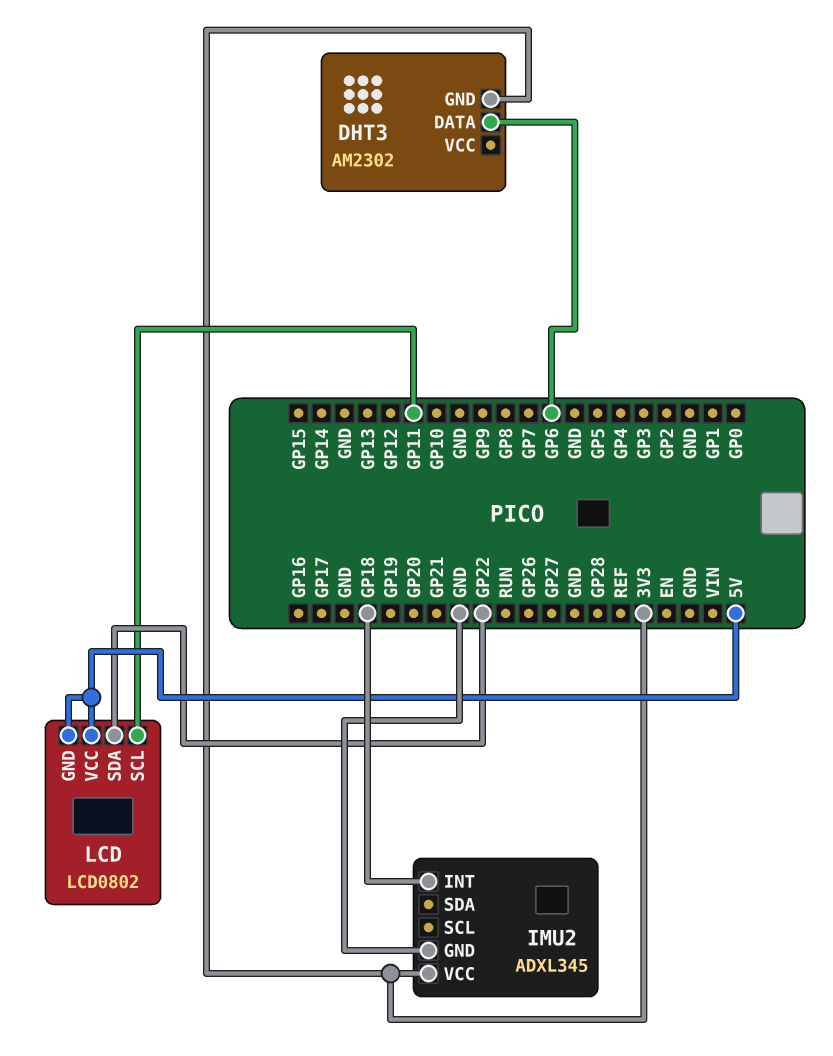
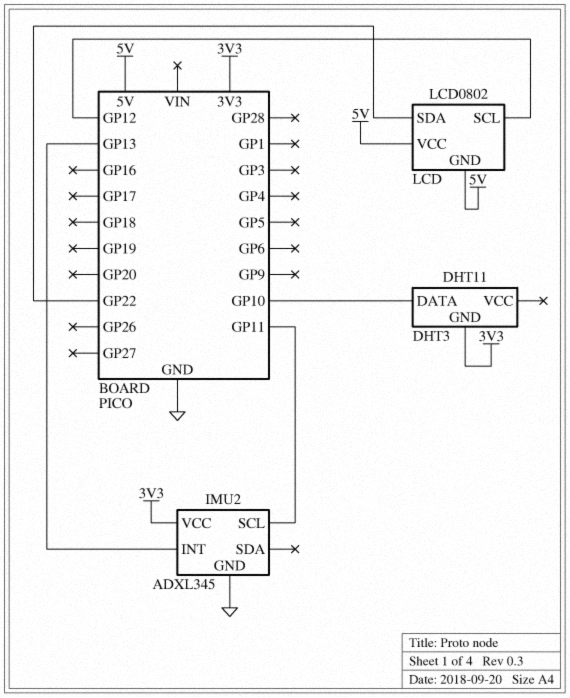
DHT3: AM2302 -> DHT11
DHT3 pin DATA: GP6 -> GP10
IMU2 pin INT: GP18 -> GP13
IMU2 pin SCL: none -> GP11
LCD pin SCL: GP11 -> GP12

